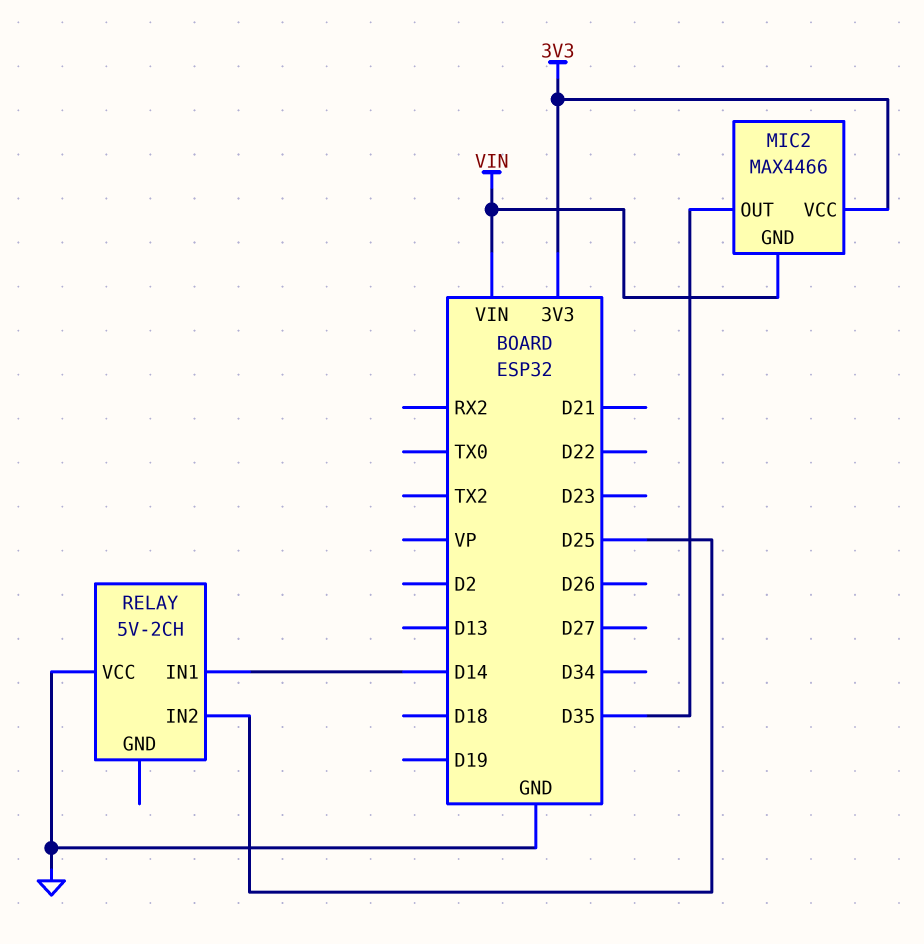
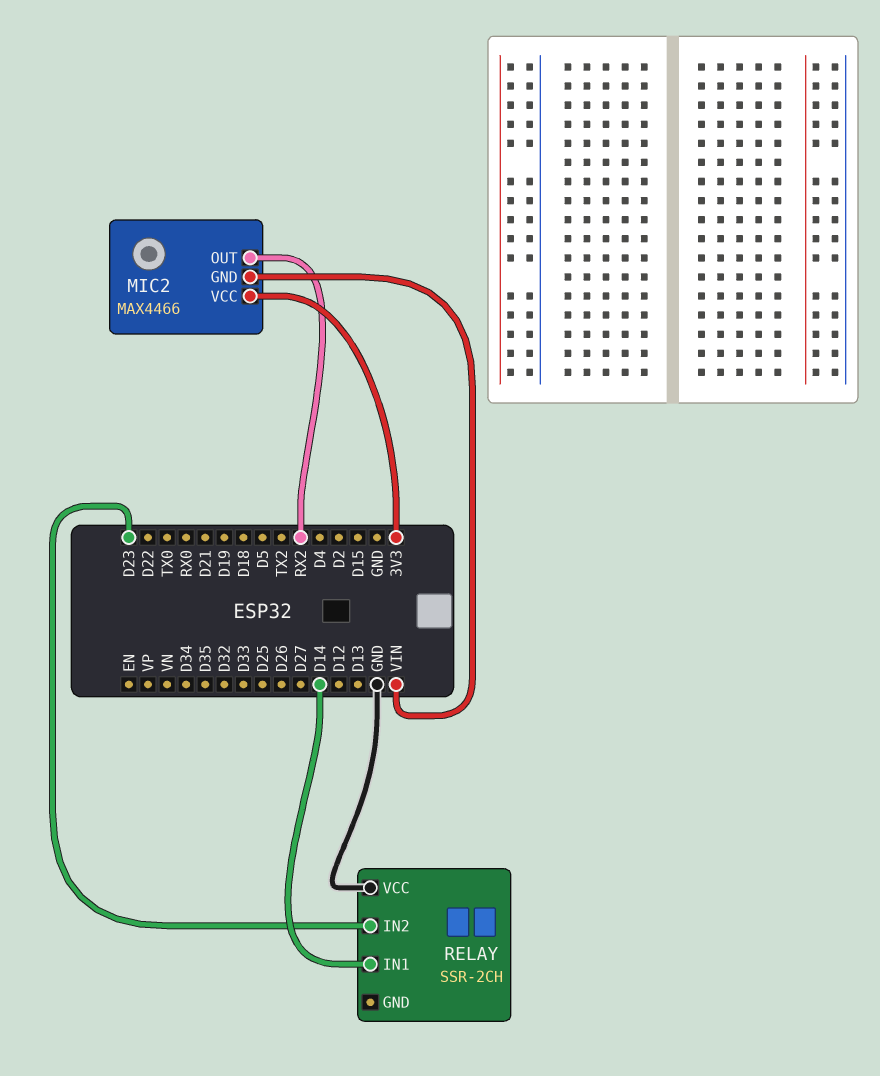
MIC2 pin OUT: D35 -> RX2
RELAY: 5V-2CH -> SSR-2CH
RELAY pin IN2: D25 -> D23

